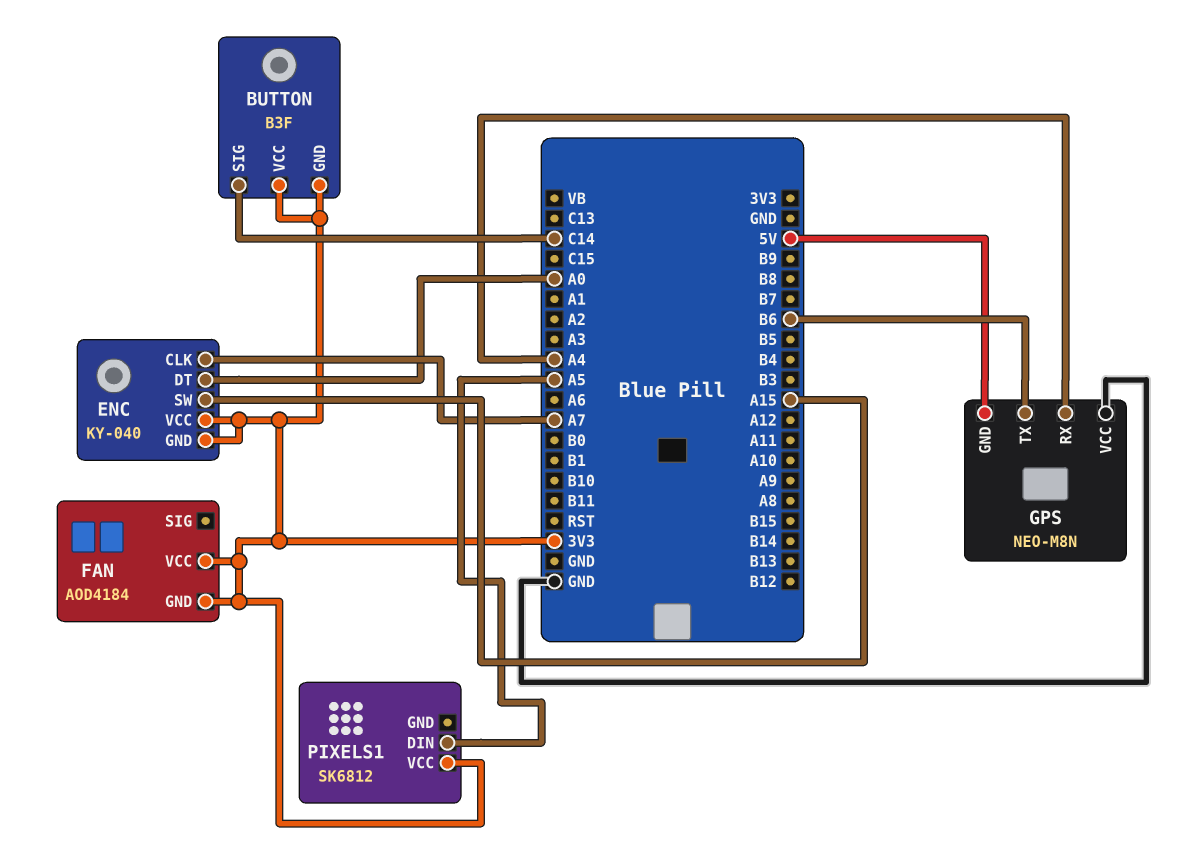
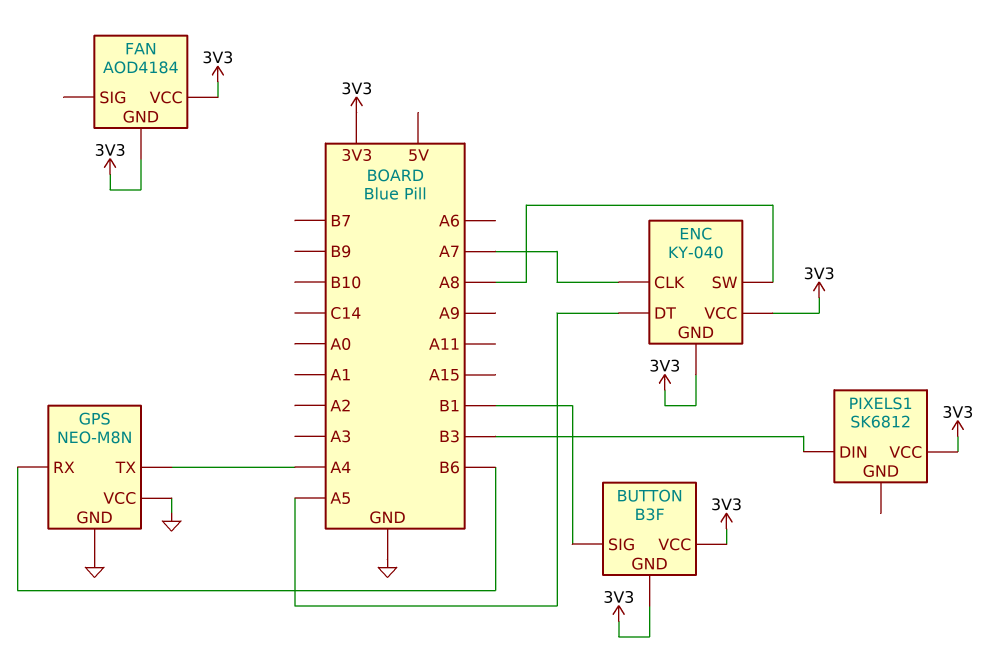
BUTTON pin SIG: C14 -> B1
ENC pin DT: A0 -> A5
ENC pin SW: A15 -> A8
GPS pin GND: 5V -> GND
GPS pin RX: A4 -> B6
GPS pin TX: B6 -> A4
PIXELS1 pin DIN: A5 -> B3

